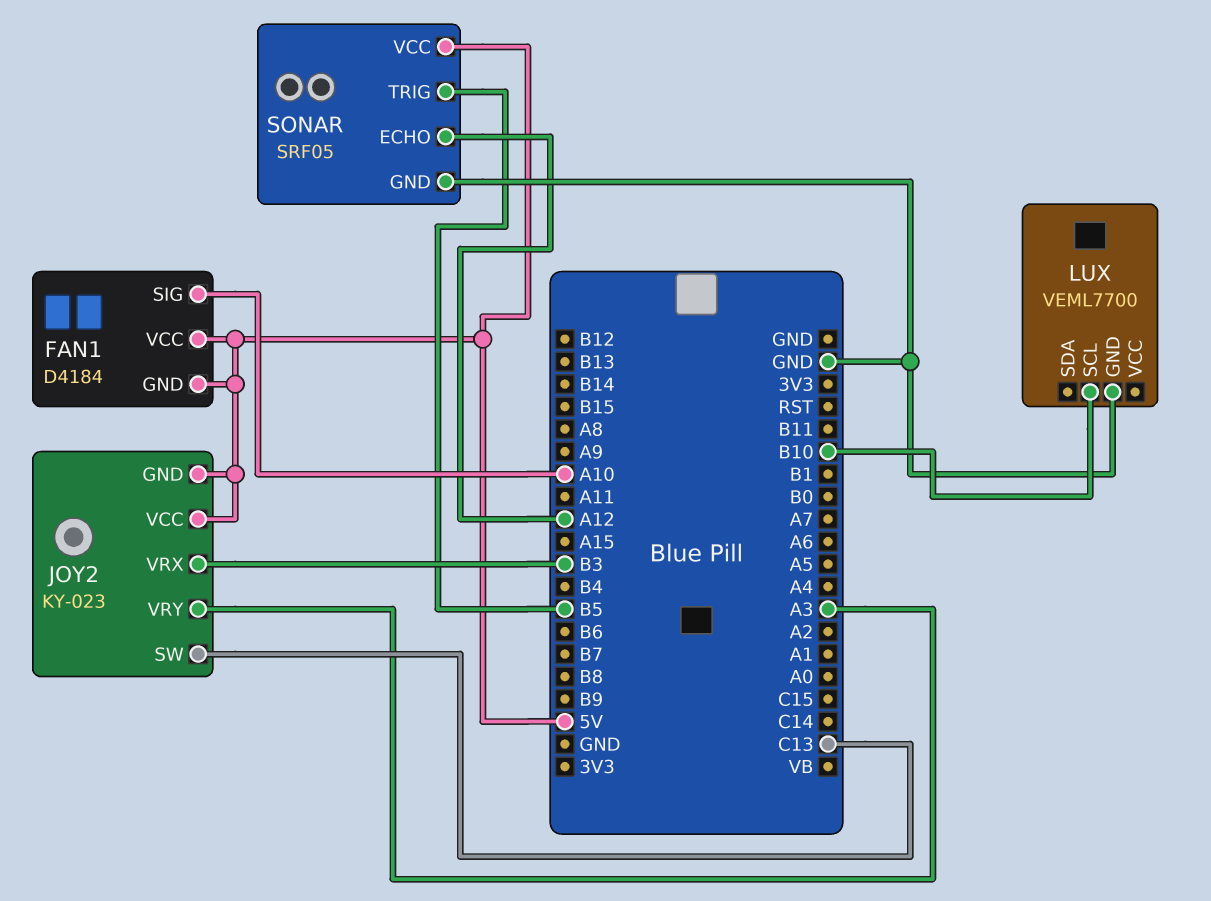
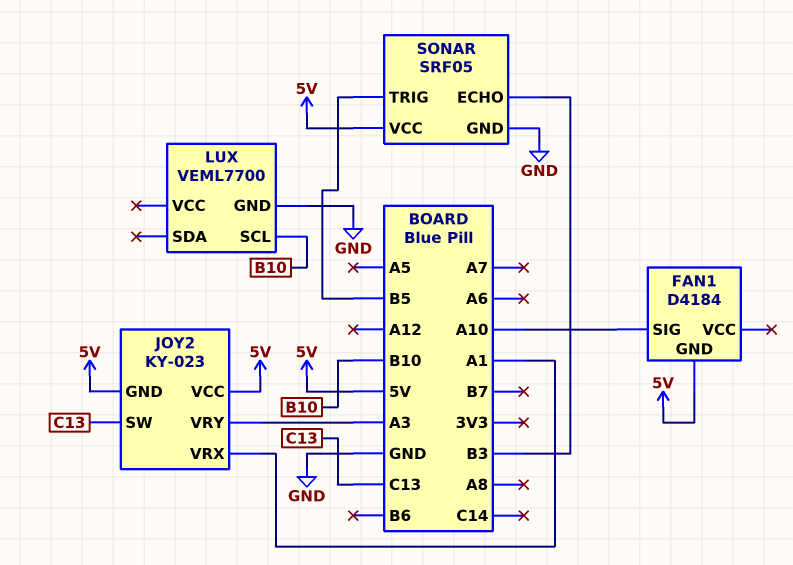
FAN1 pin VCC: 5V -> none
JOY2 pin VRX: B3 -> A1
SONAR pin ECHO: A12 -> B3

